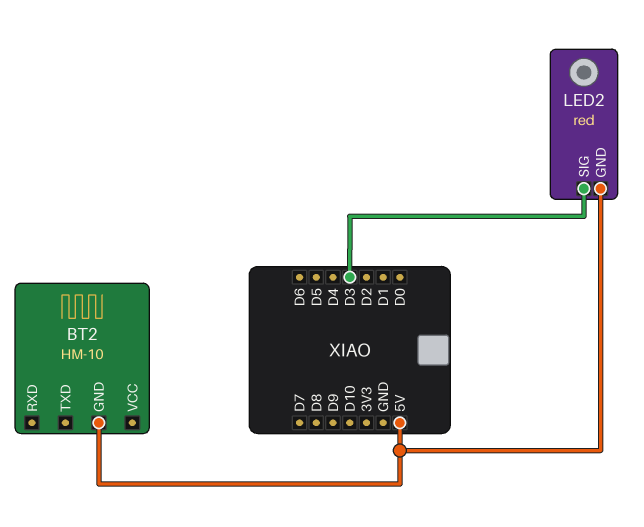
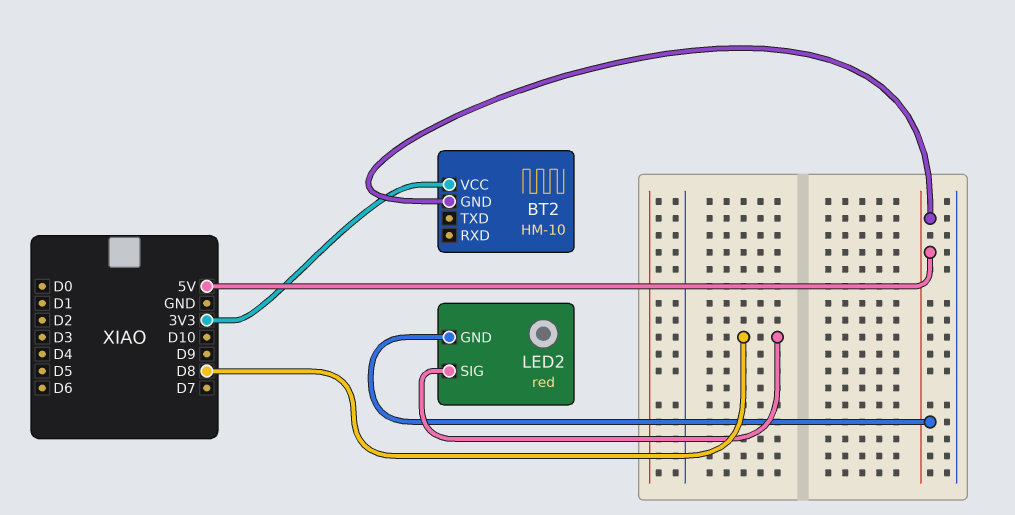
BT2 pin VCC: none -> 3V3
LED2 pin SIG: D3 -> D8

